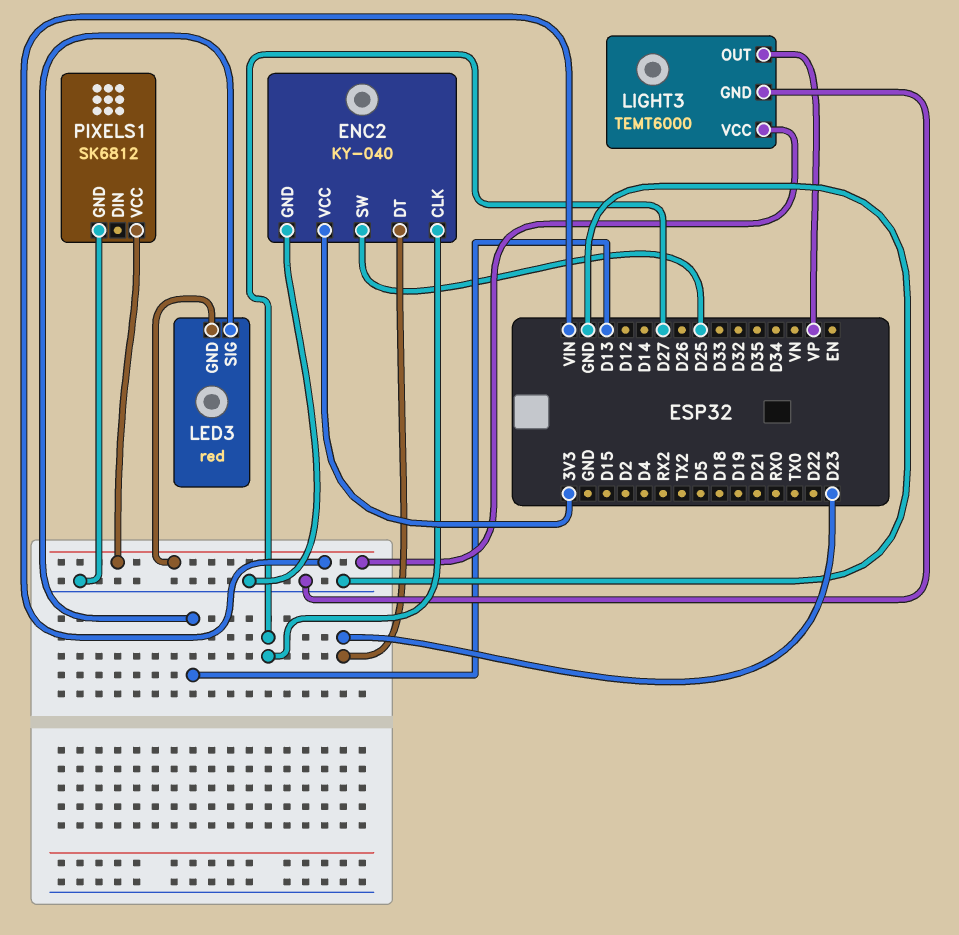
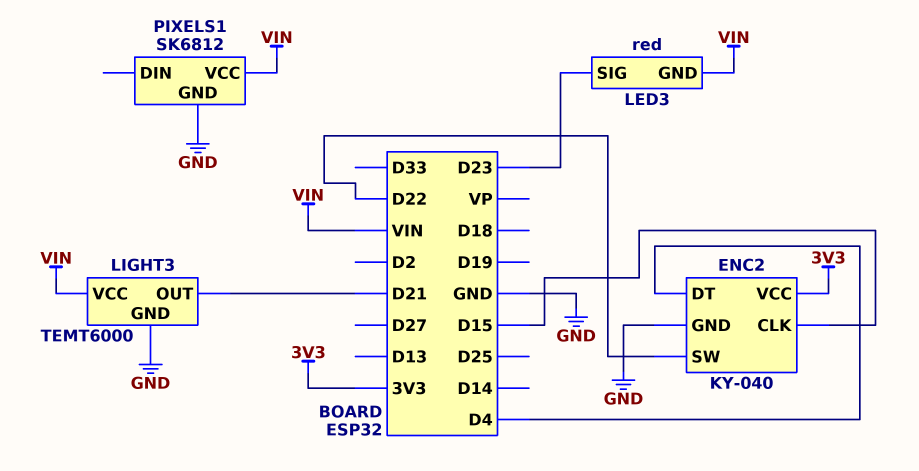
ENC2 pin CLK: D27 -> D15
ENC2 pin DT: D23 -> D4
ENC2 pin SW: D25 -> D22
LED3 pin SIG: D13 -> D23
LIGHT3 pin OUT: VP -> D21

